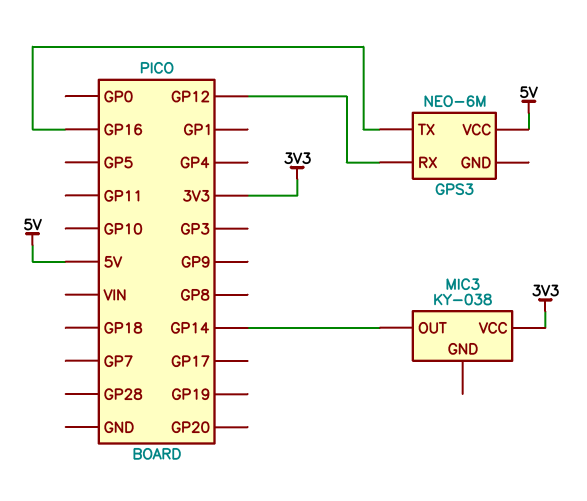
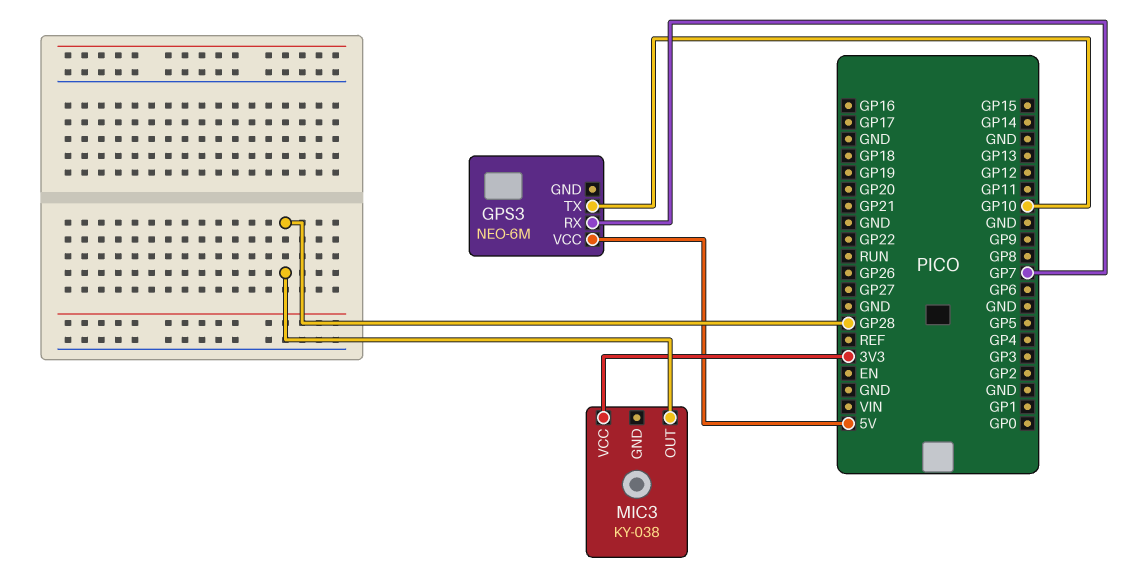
GPS3 pin RX: GP12 -> GP7
GPS3 pin TX: GP16 -> GP10
MIC3 pin OUT: GP14 -> GP28

